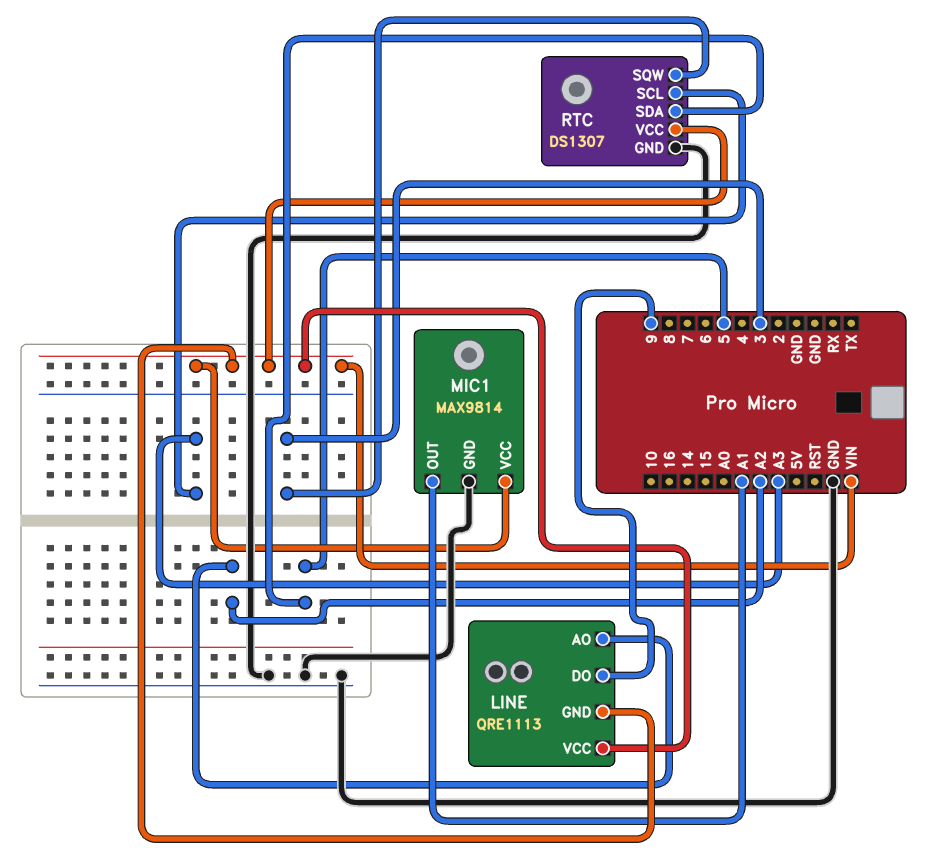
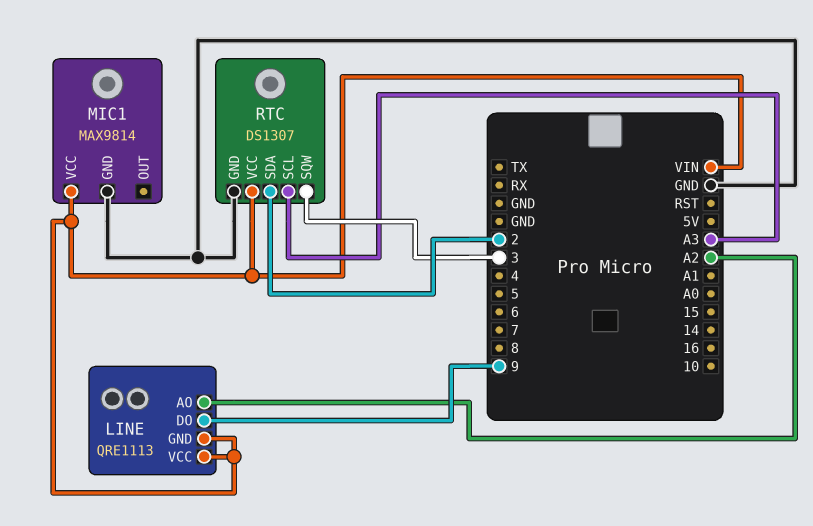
MIC1 pin OUT: A1 -> none
RTC pin SDA: 5 -> 2

